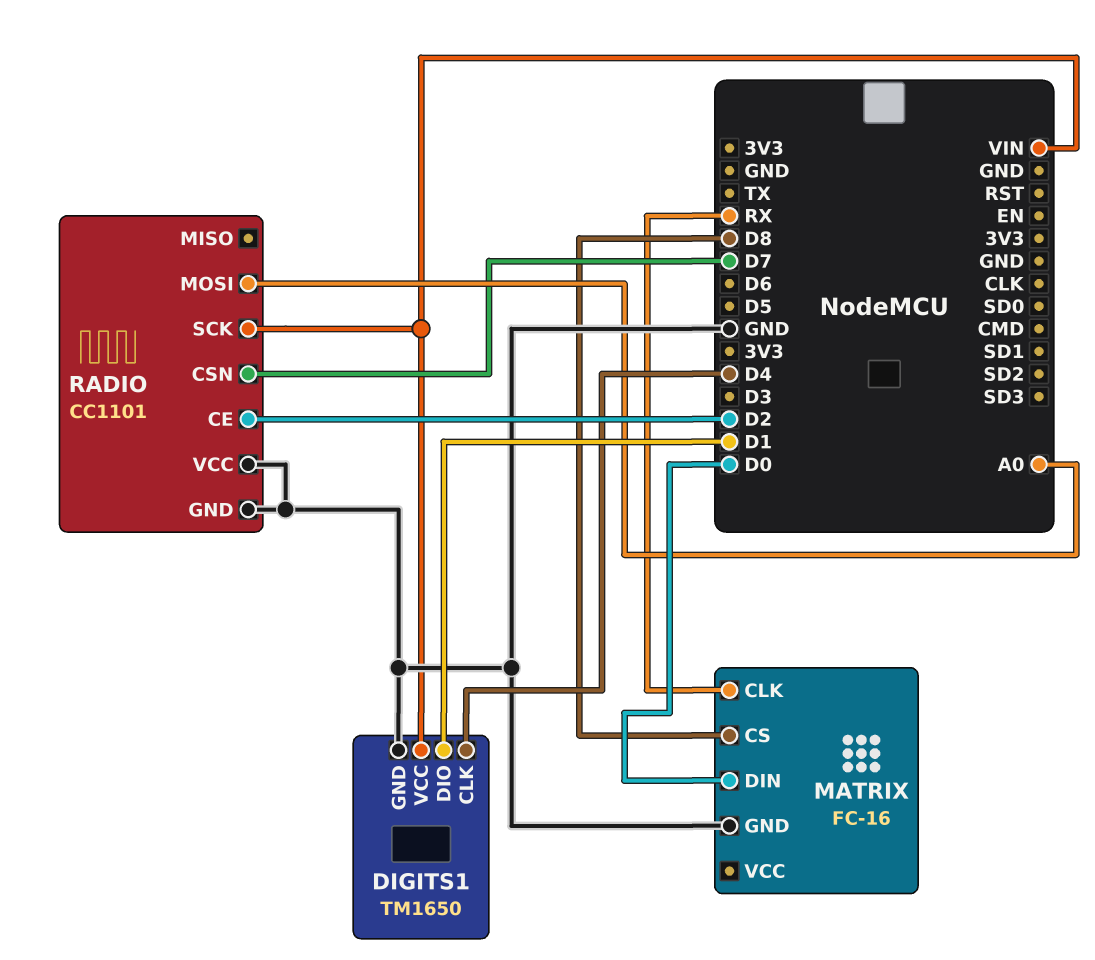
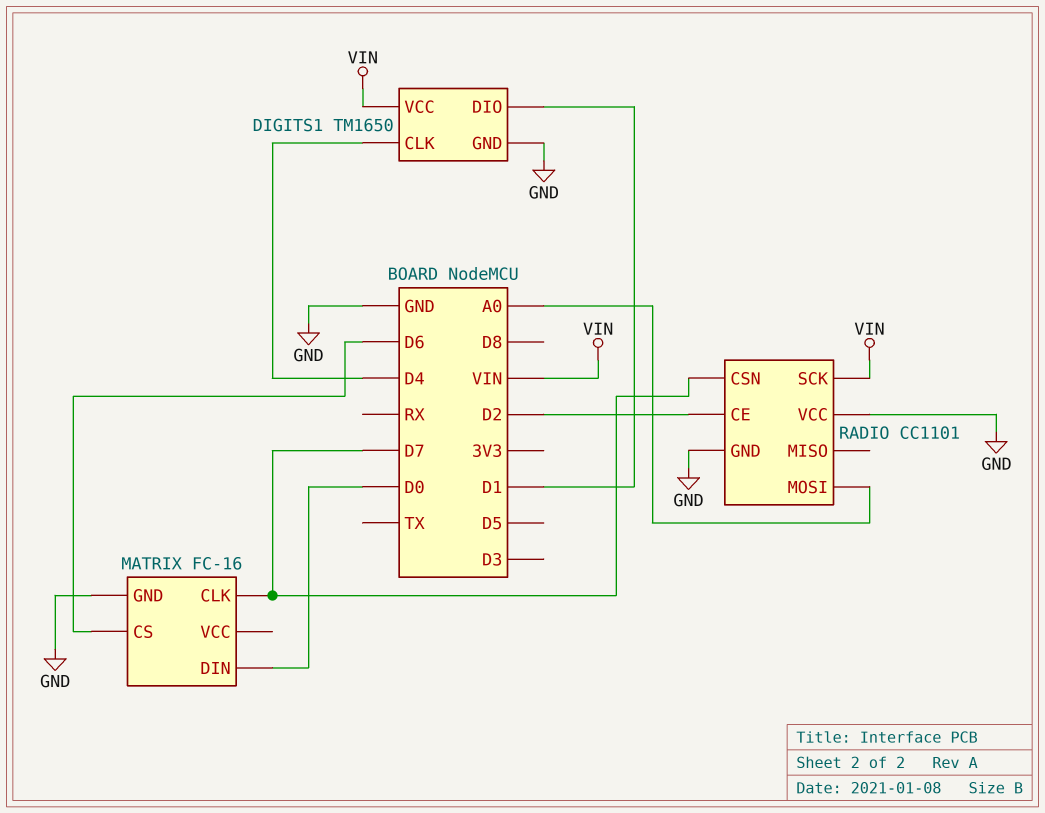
MATRIX pin CLK: RX -> D7
MATRIX pin CS: D8 -> D6

